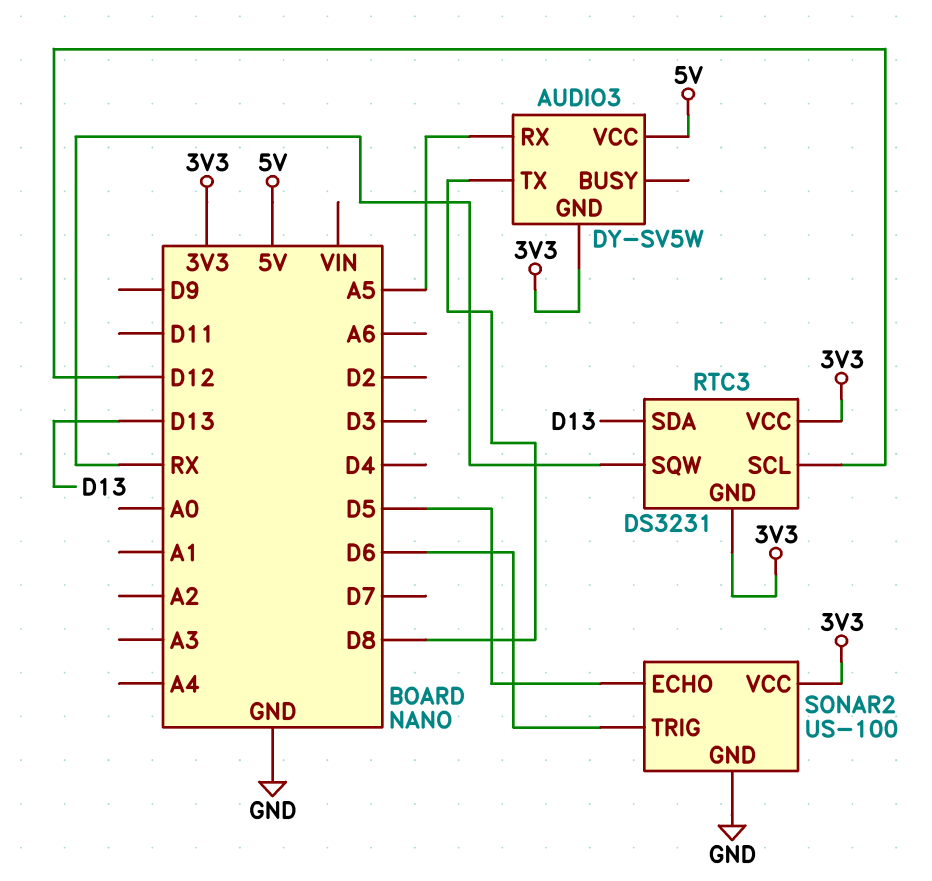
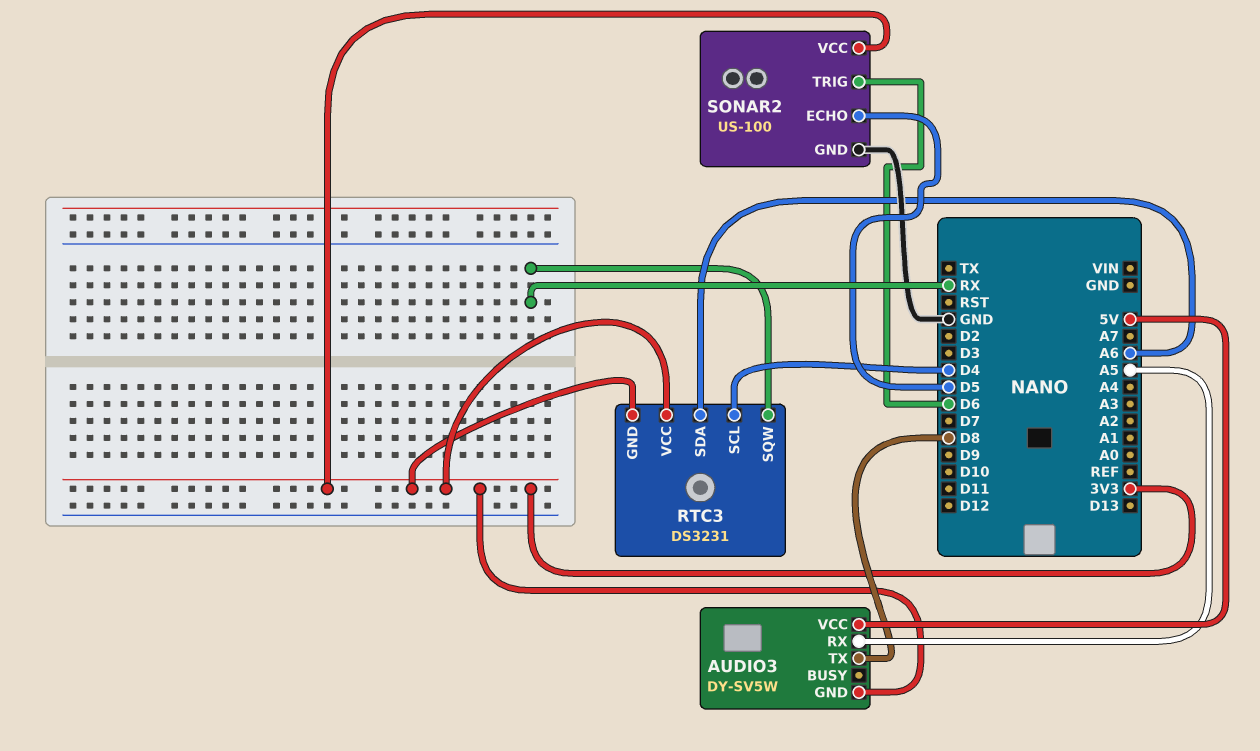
RTC3 pin SCL: D12 -> D4
RTC3 pin SDA: D13 -> A6

